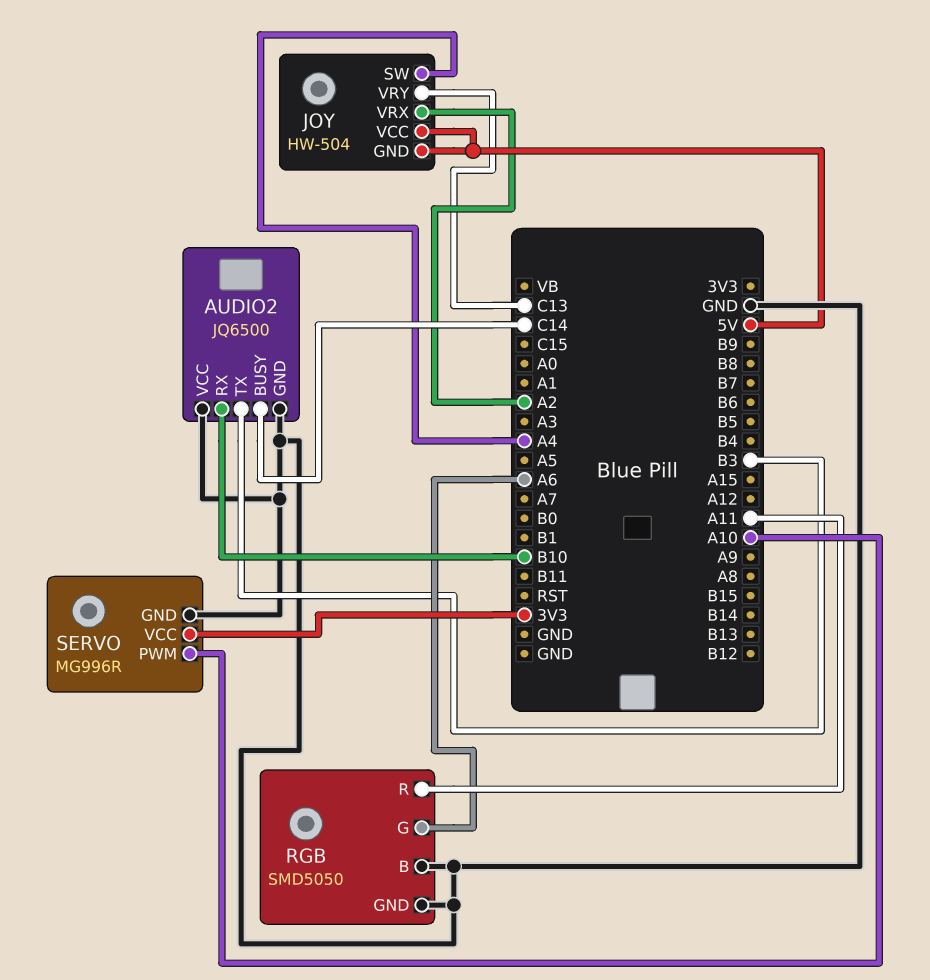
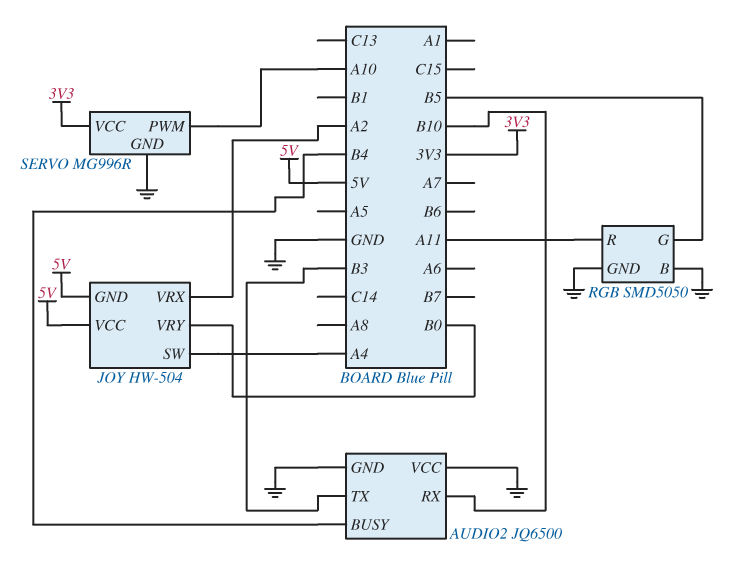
AUDIO2 pin BUSY: C14 -> B4
JOY pin VRY: C13 -> B0
RGB pin G: A6 -> B5

